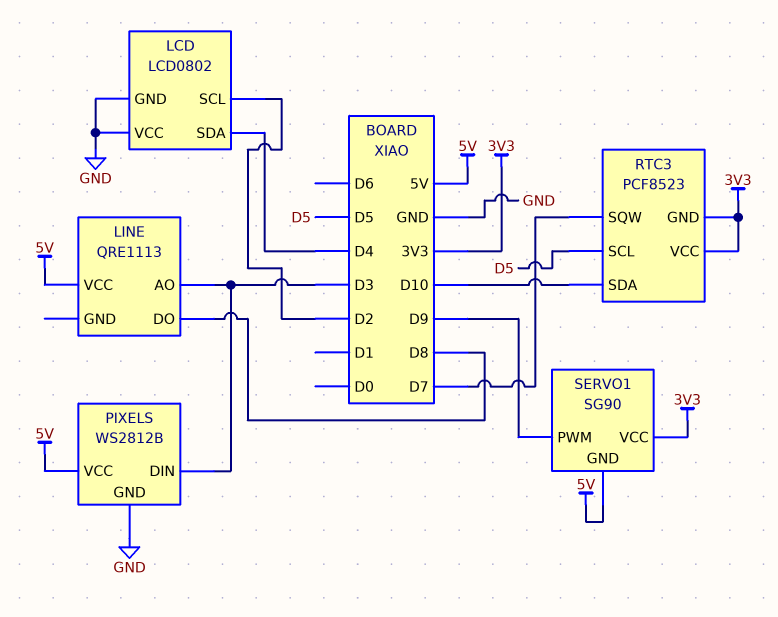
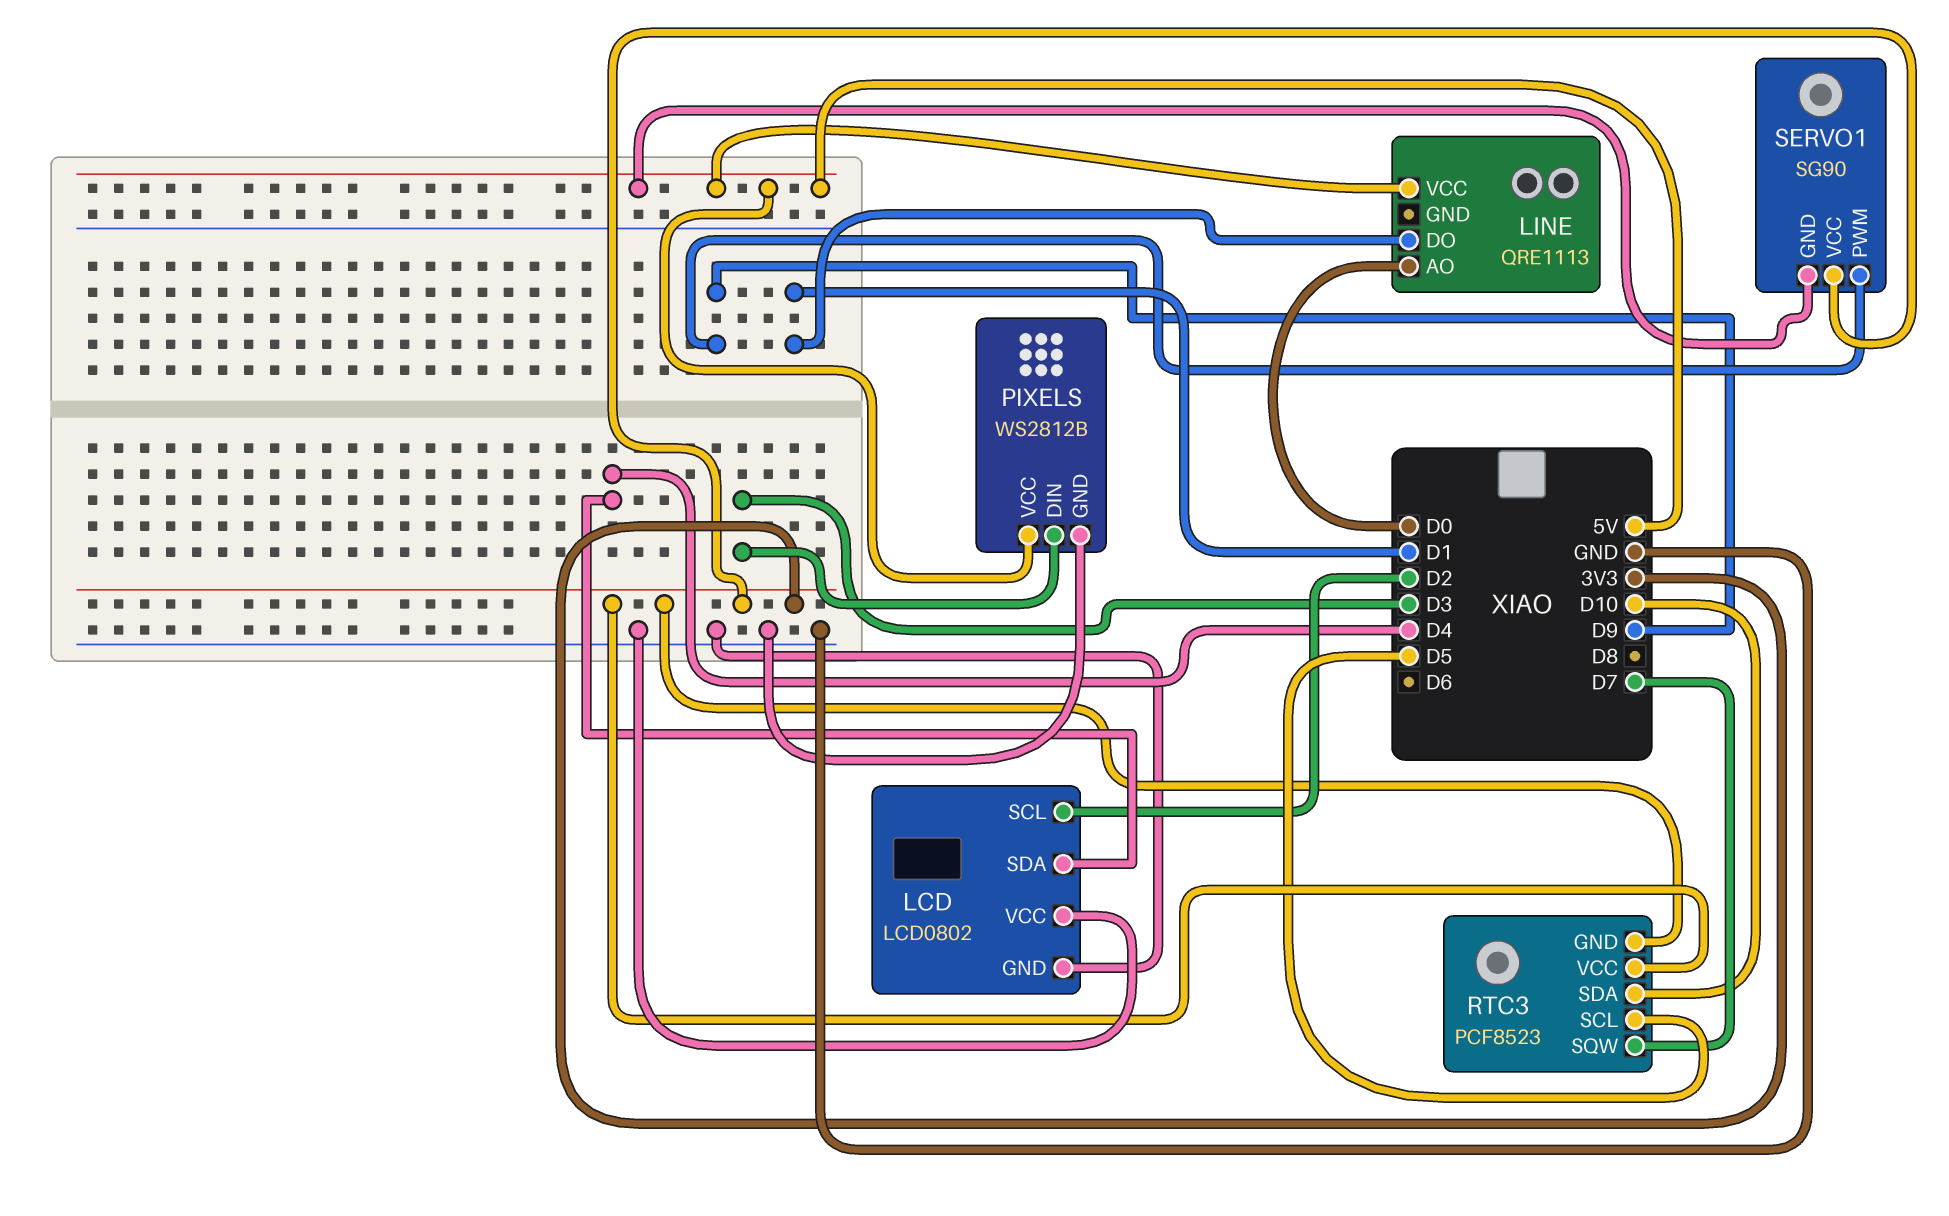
LINE pin AO: D3 -> D0
LINE pin DO: D8 -> D1

